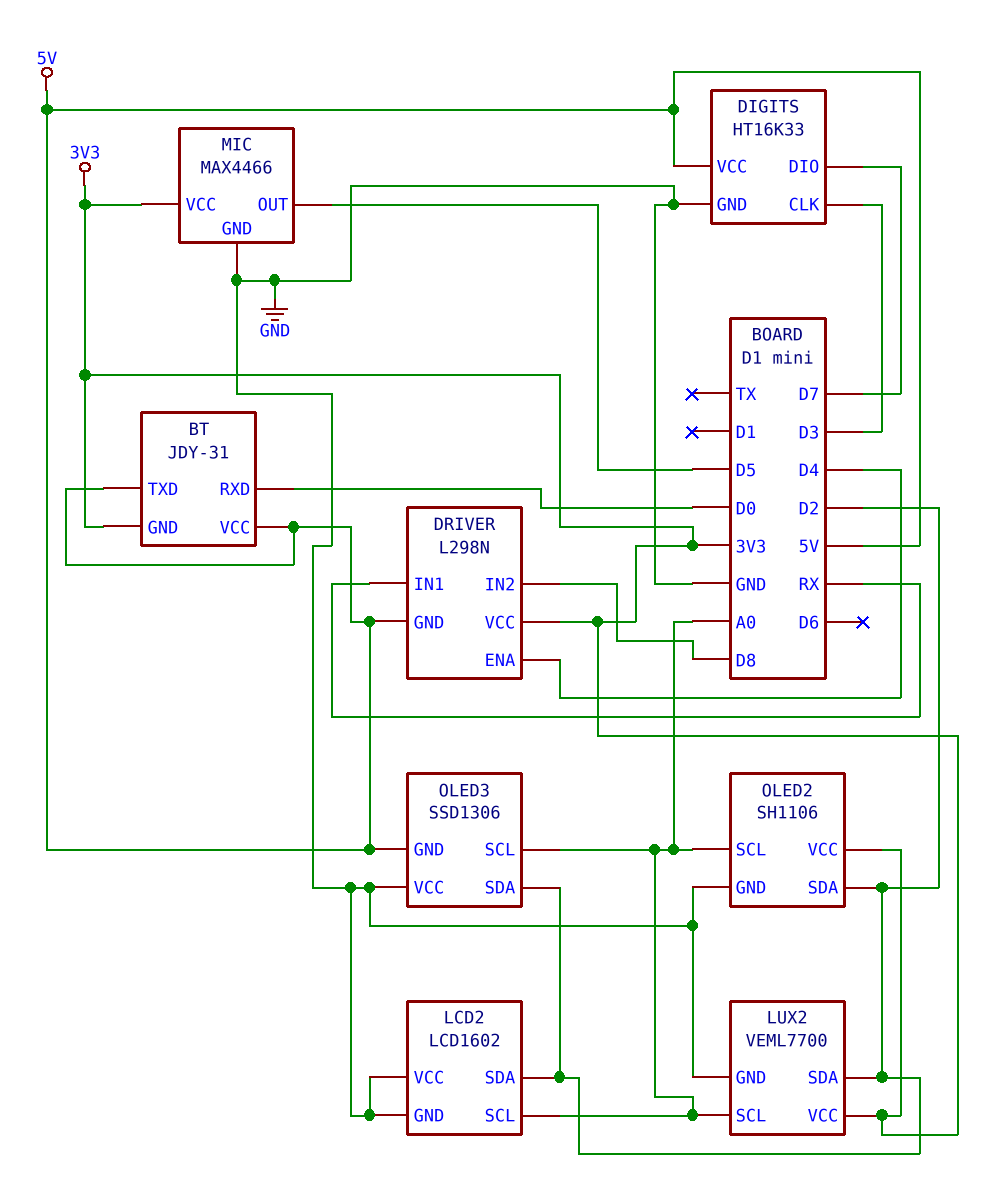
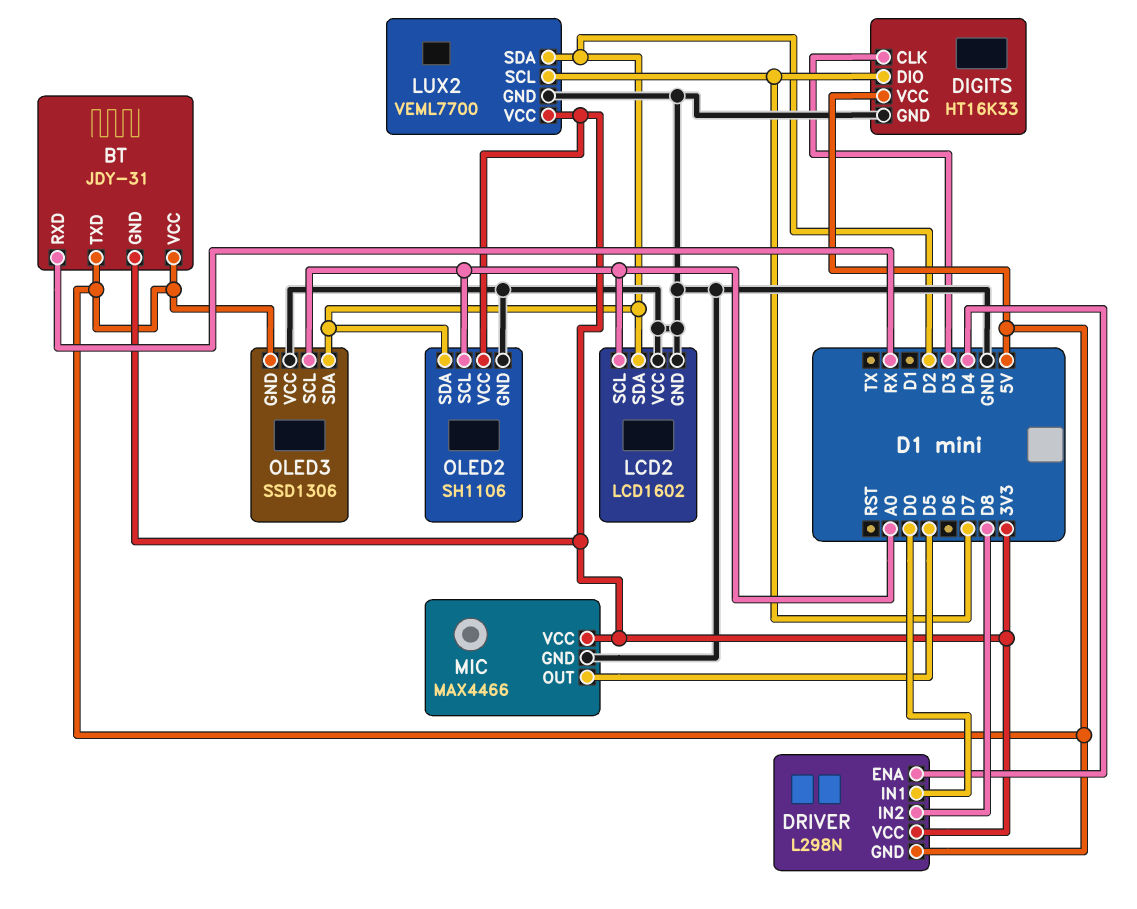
BT pin RXD: D0 -> RX
DRIVER pin IN1: RX -> D0
LUX2 pin SCL: A0 -> D7

